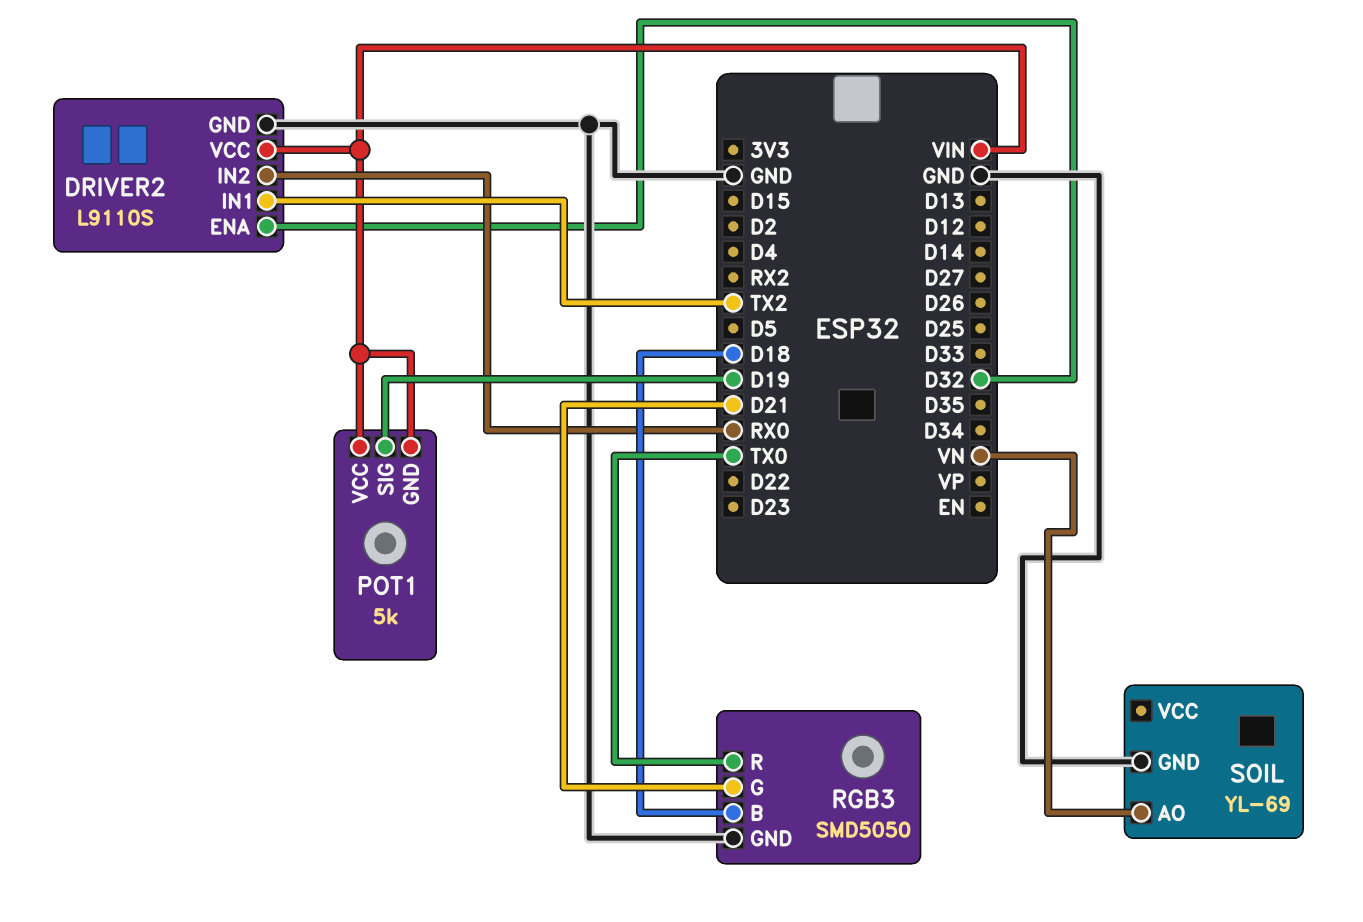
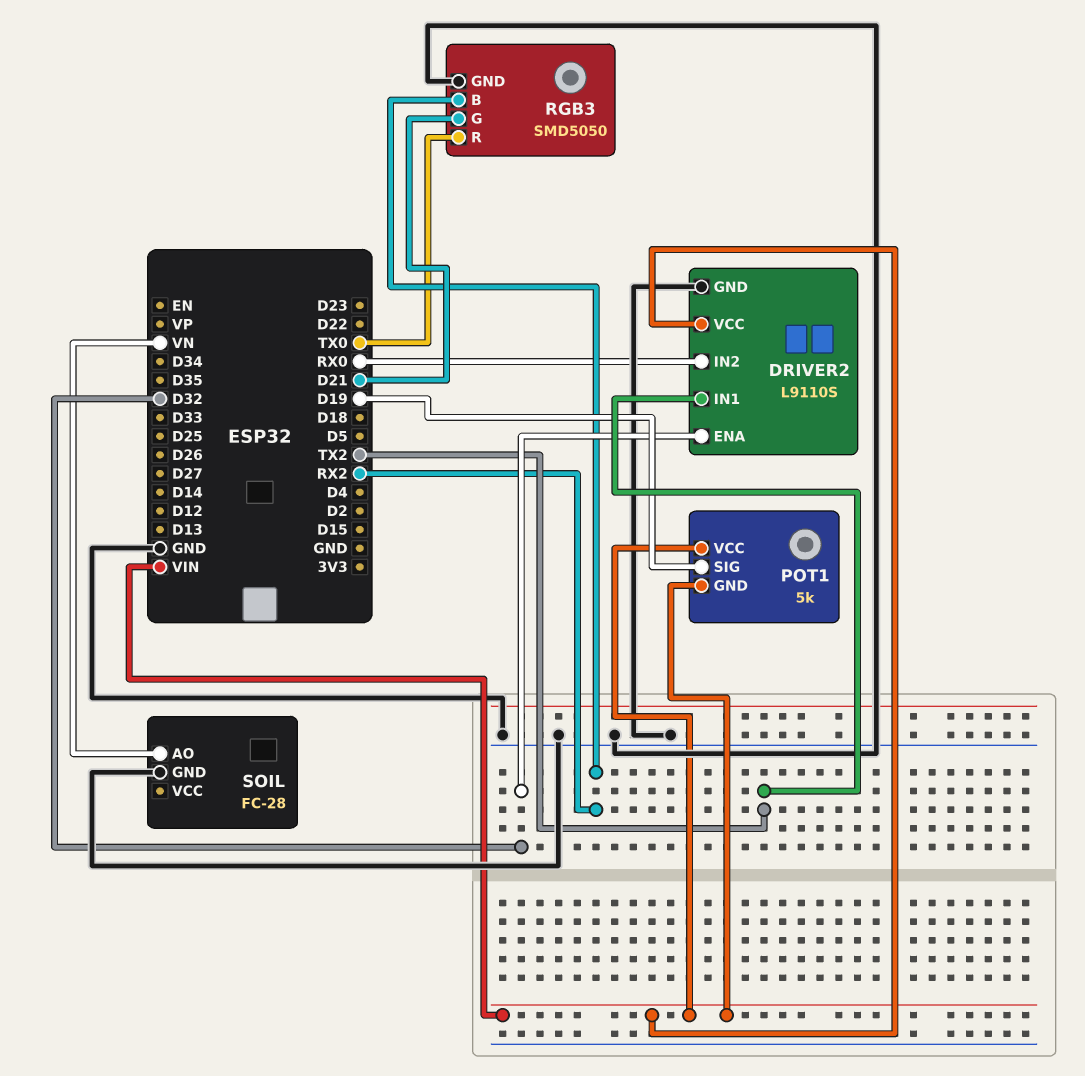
RGB3 pin B: D18 -> RX2
SOIL: YL-69 -> FC-28

